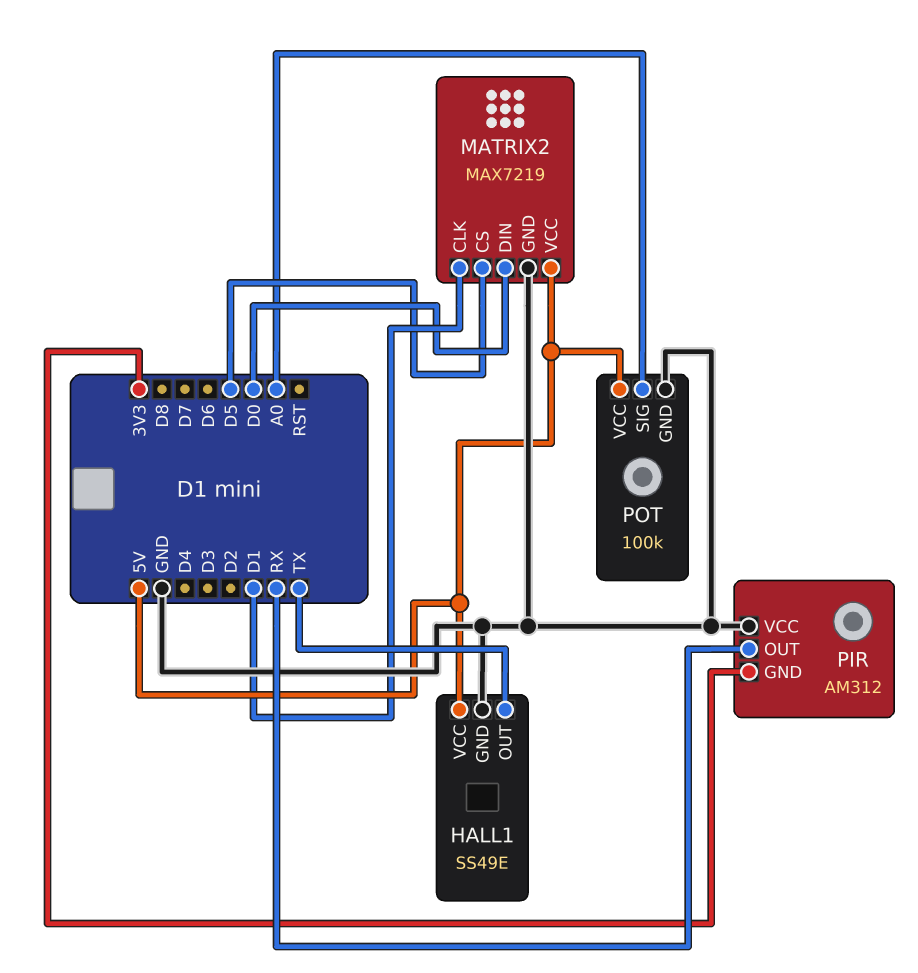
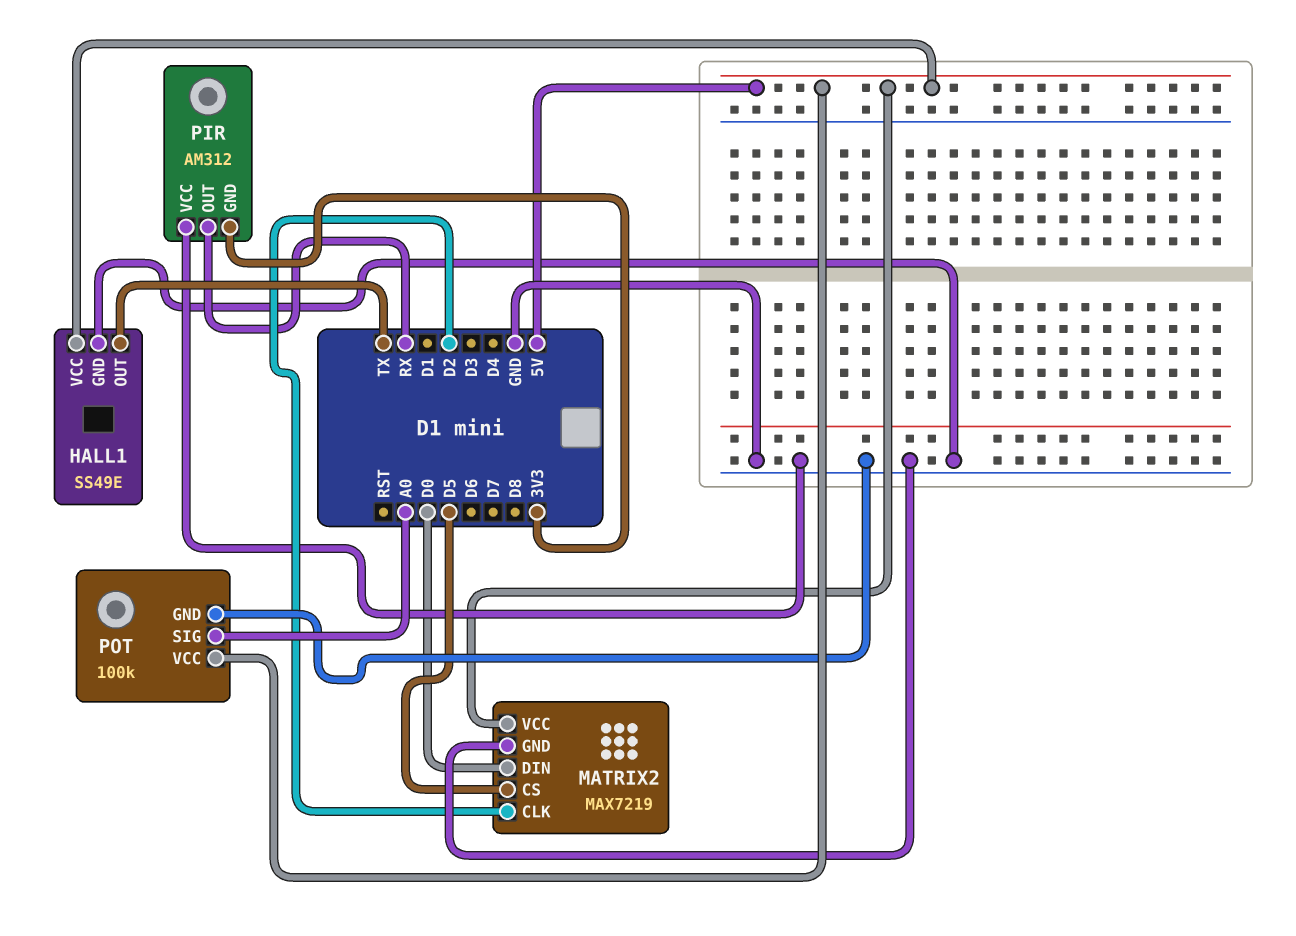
MATRIX2 pin CLK: D1 -> D2

